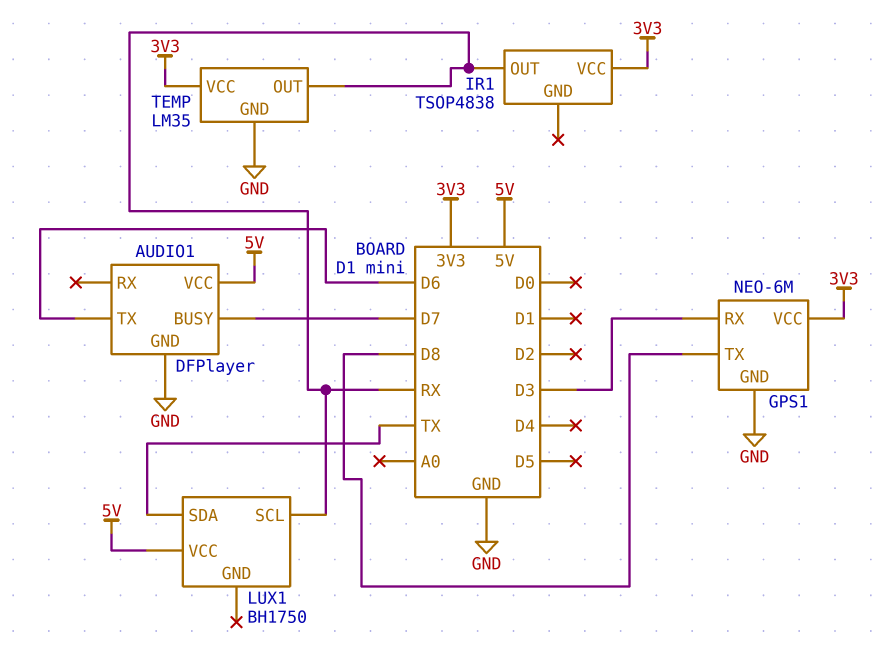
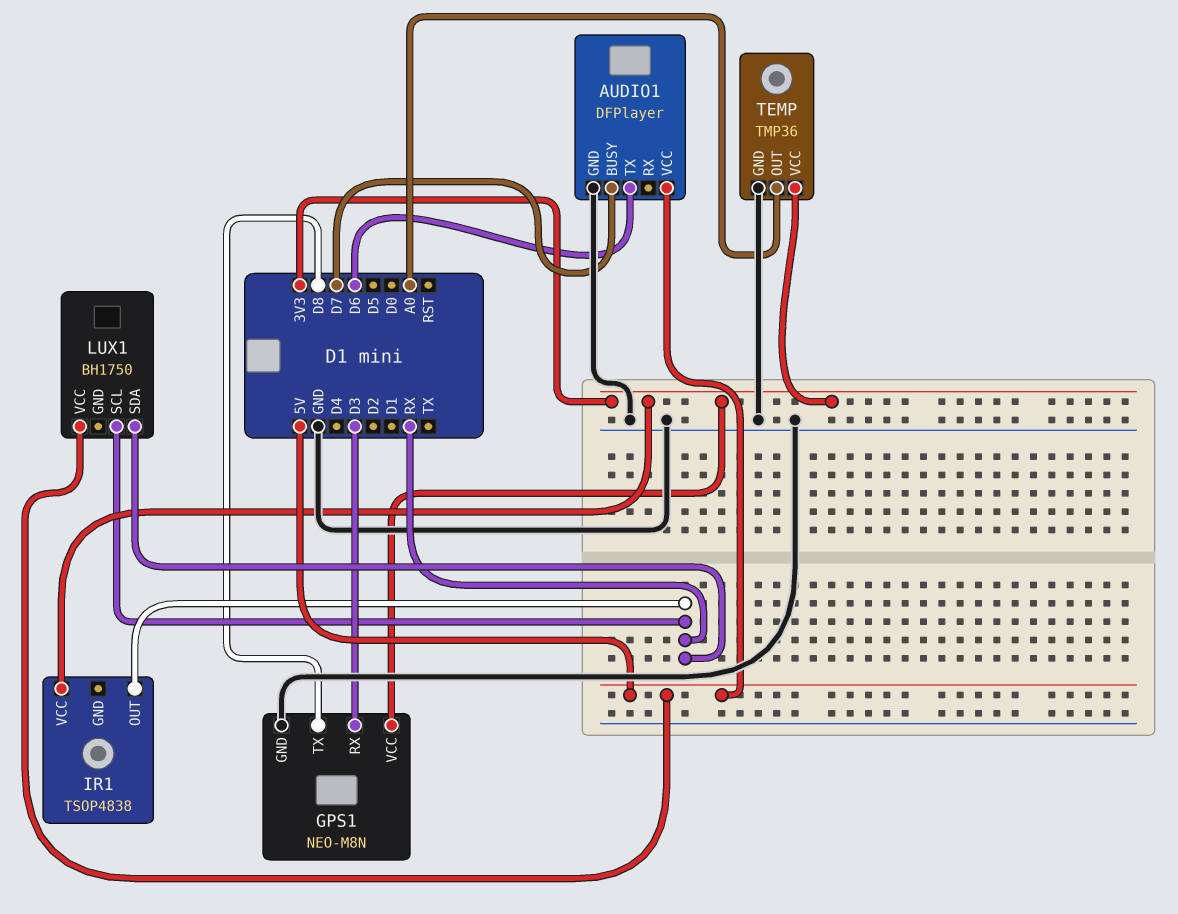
GPS1: NEO-6M -> NEO-M8N
LUX1 pin SDA: TX -> RX
TEMP: LM35 -> TMP36
TEMP pin OUT: RX -> A0

